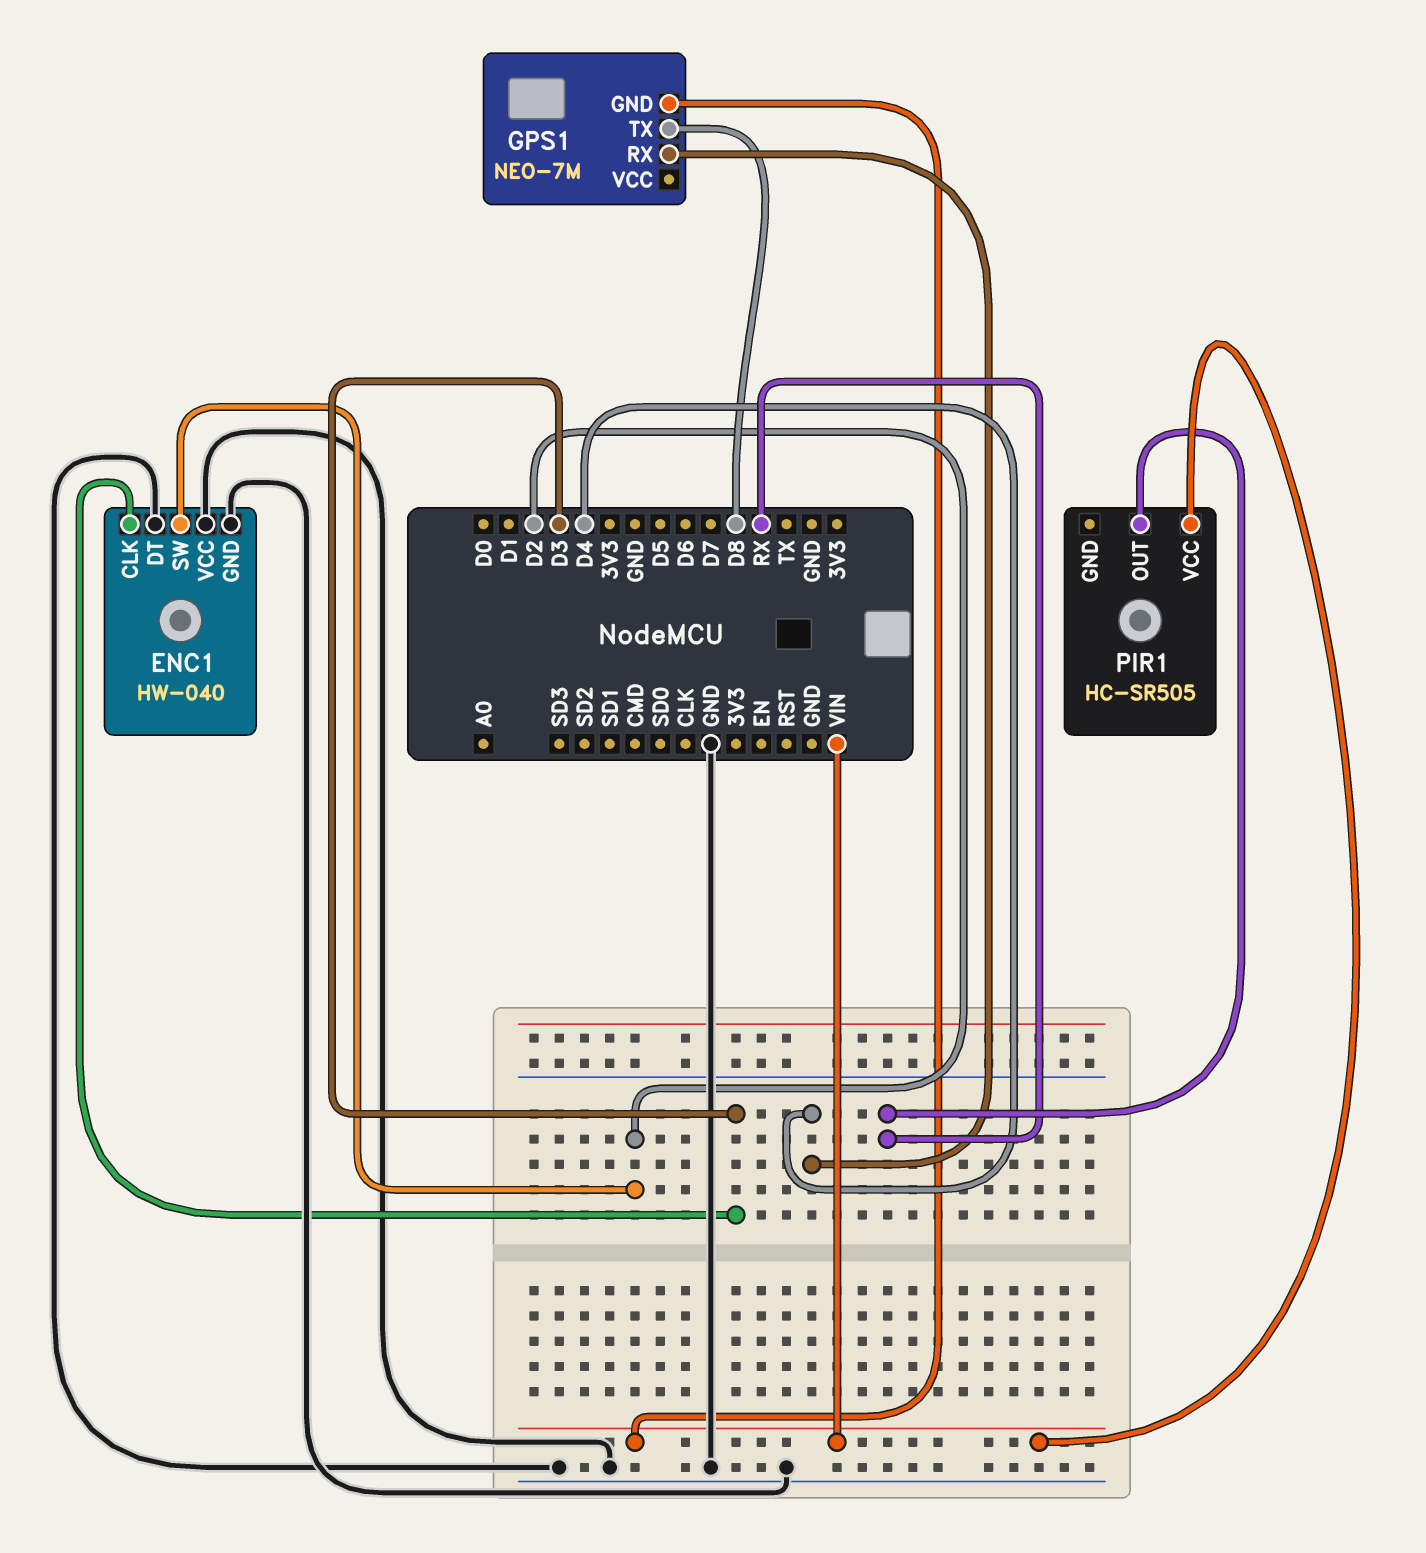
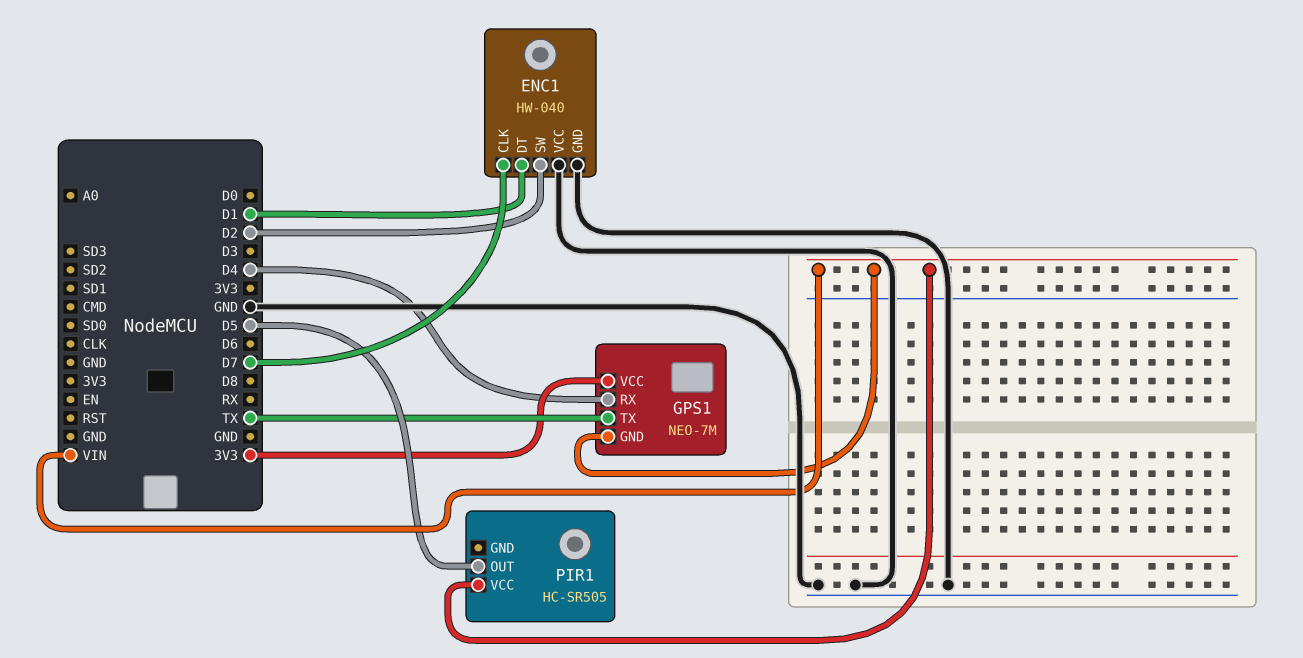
ENC1 pin CLK: D3 -> D7
ENC1 pin DT: GND -> D1
GPS1 pin TX: D8 -> TX
GPS1 pin VCC: none -> 3V3
PIR1 pin OUT: RX -> D5

